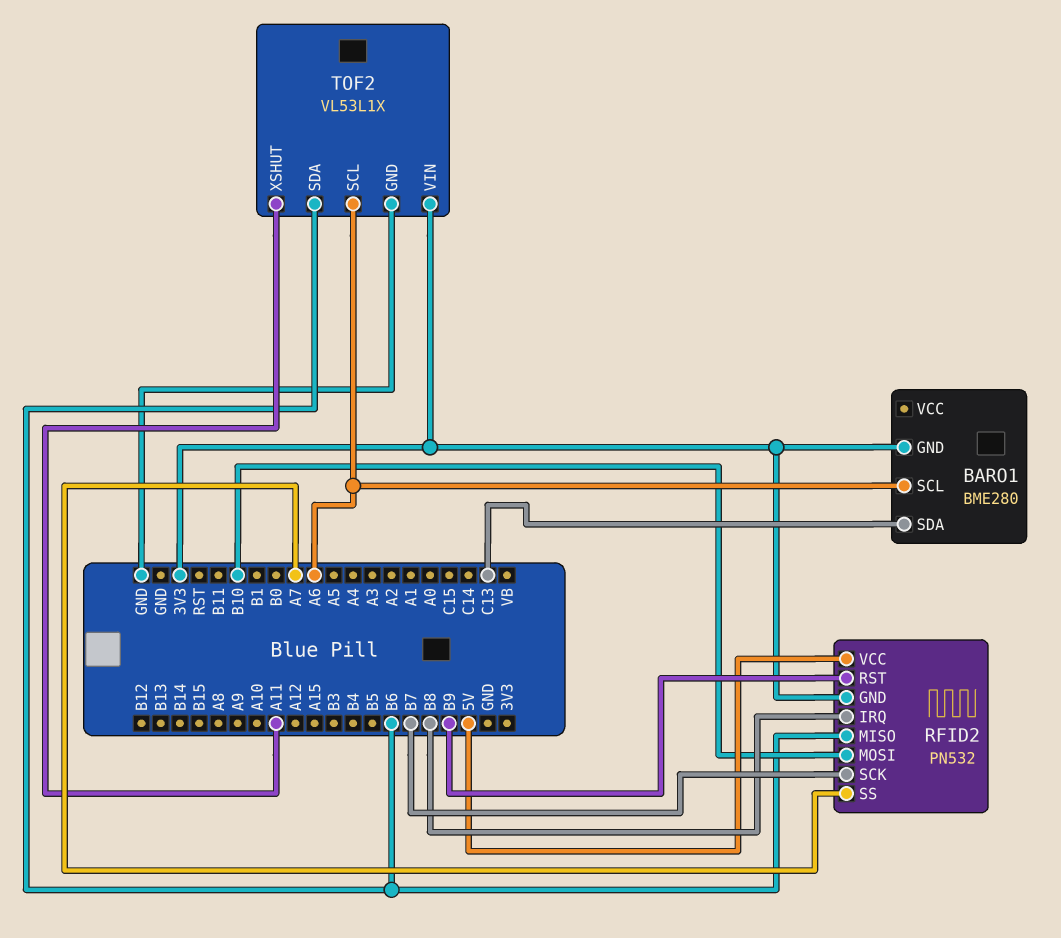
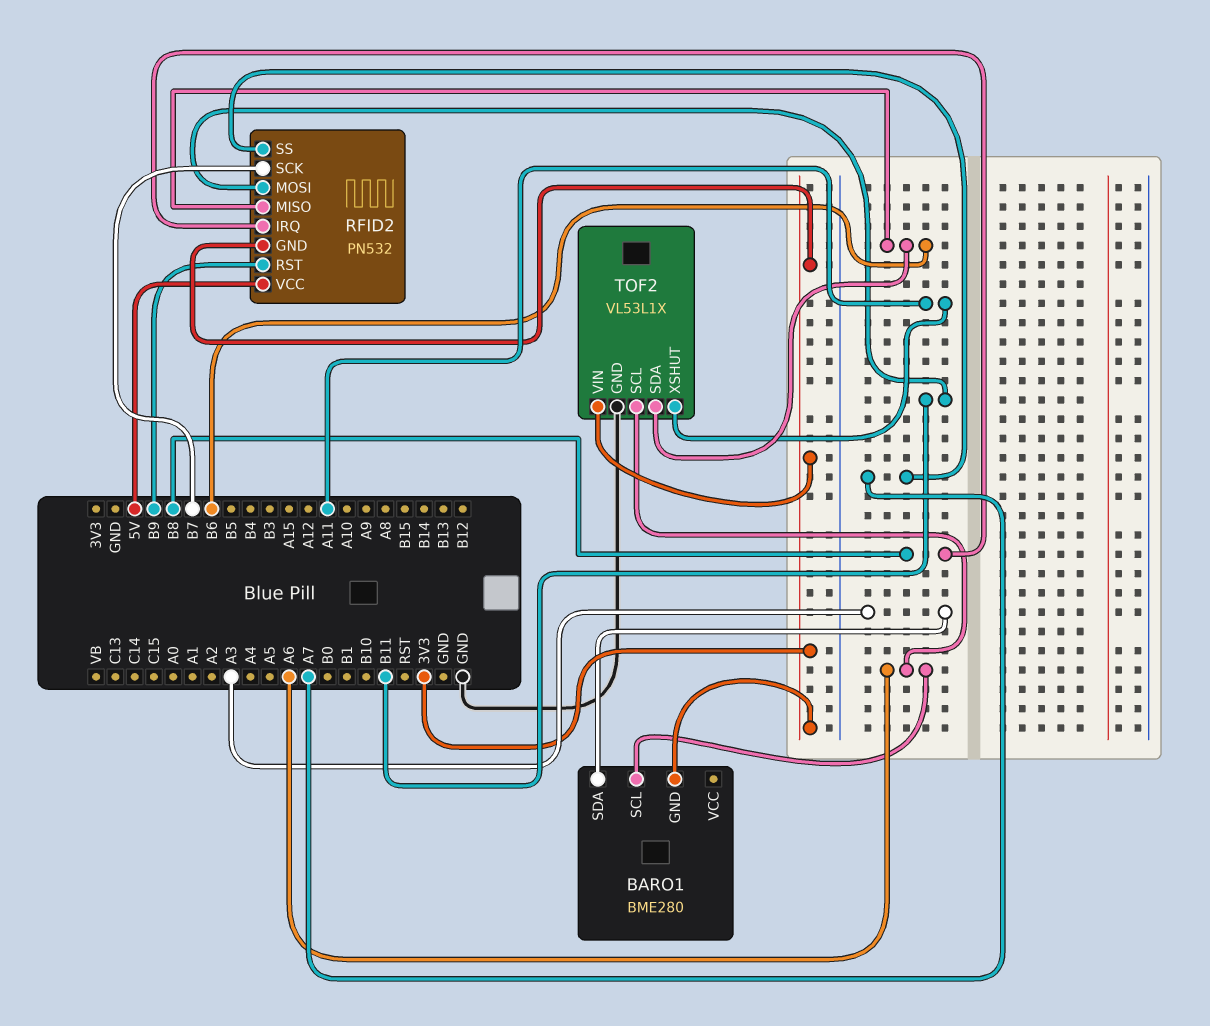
BARO1 pin SDA: C13 -> A3
RFID2 pin MOSI: B10 -> B11

